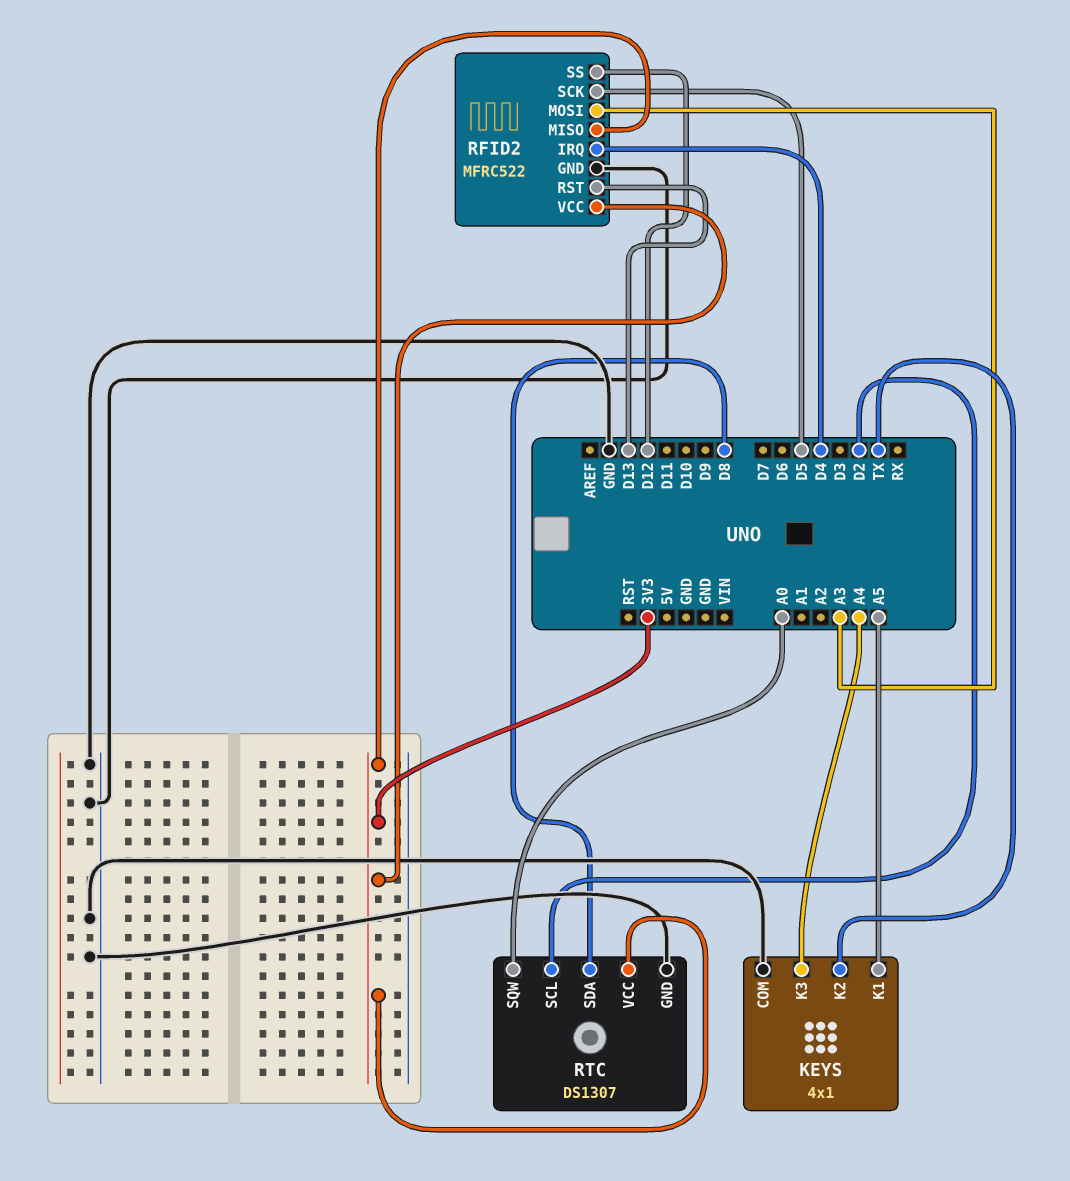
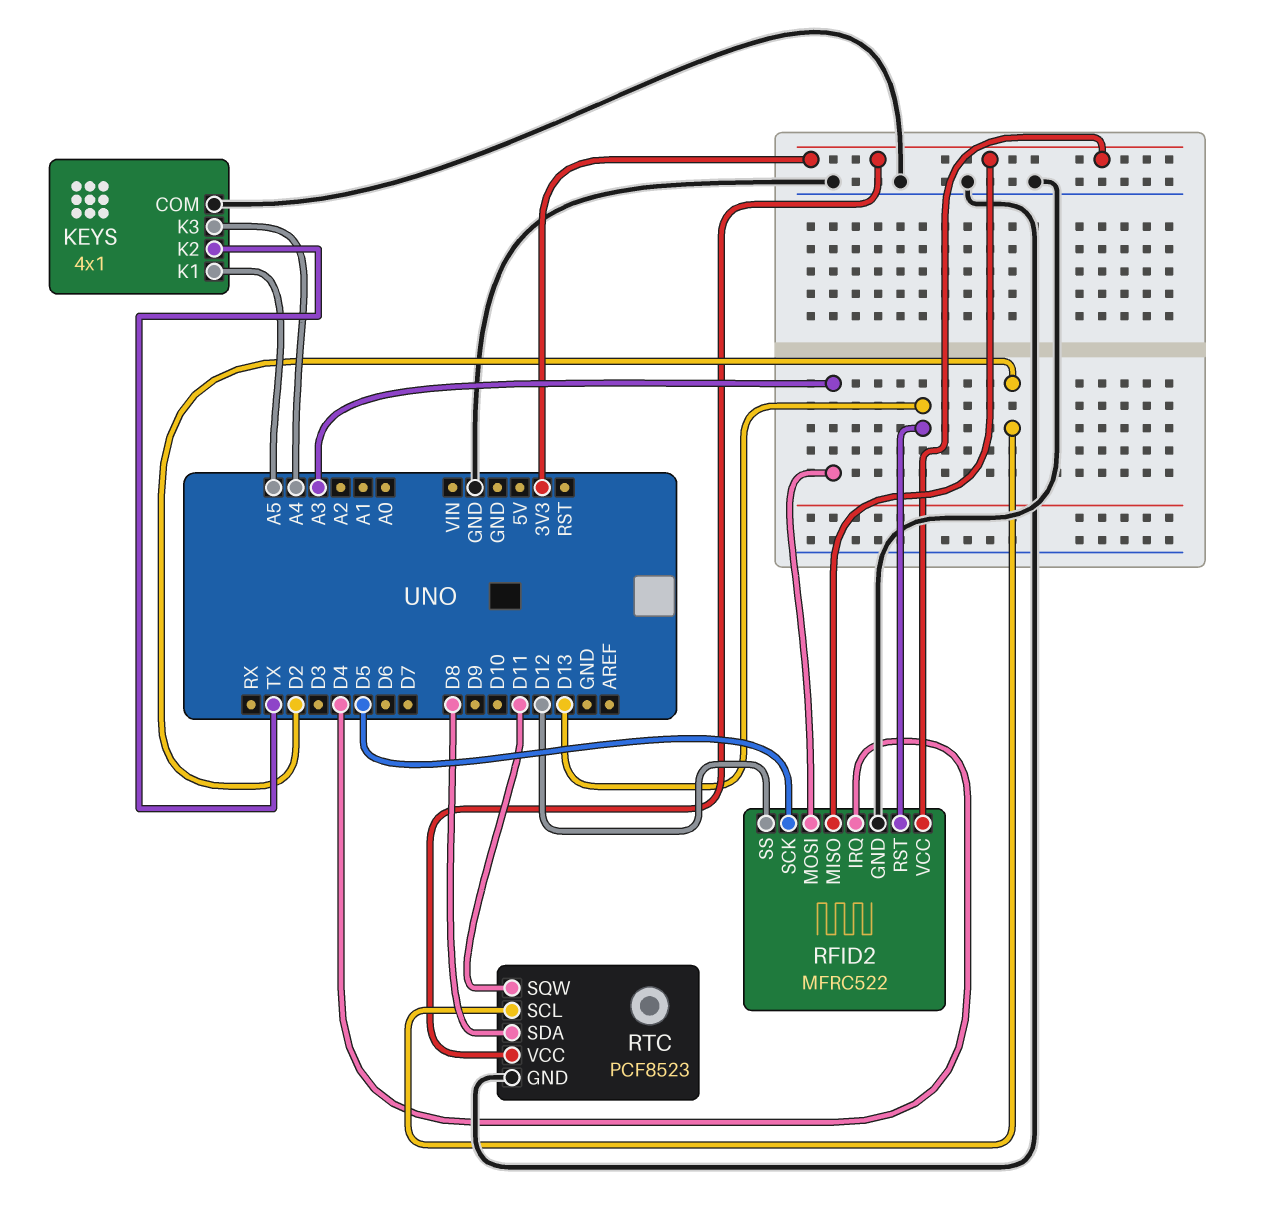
RTC: DS1307 -> PCF8523
RTC pin SQW: A0 -> D11

